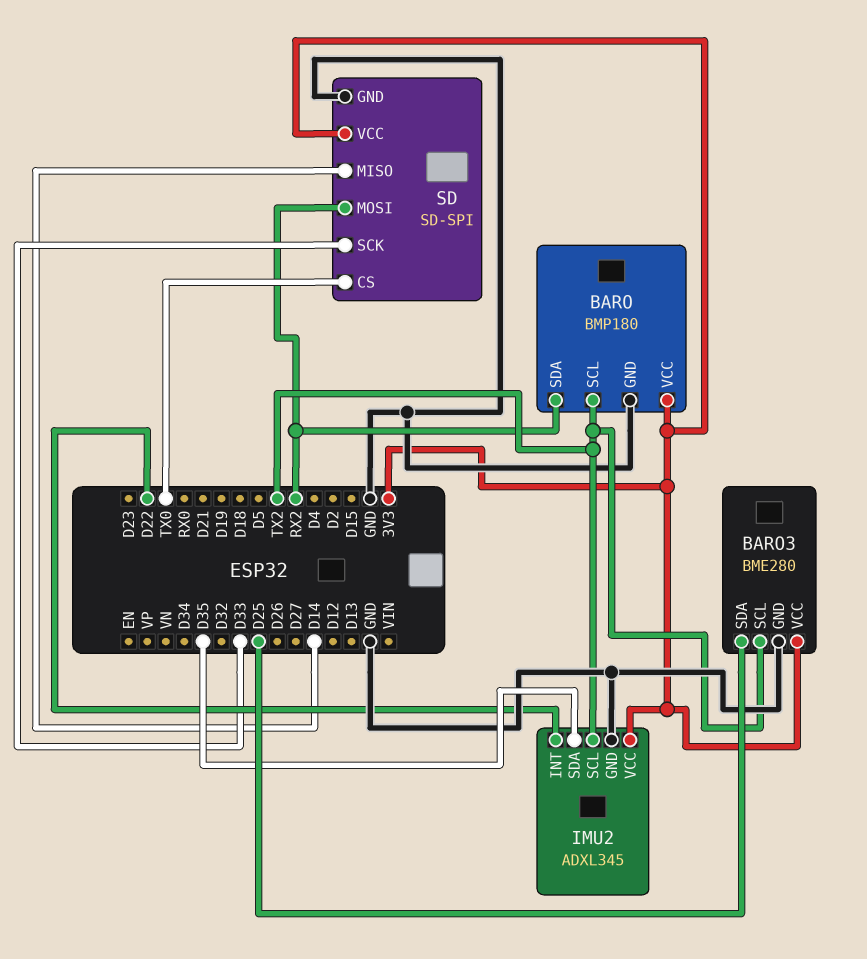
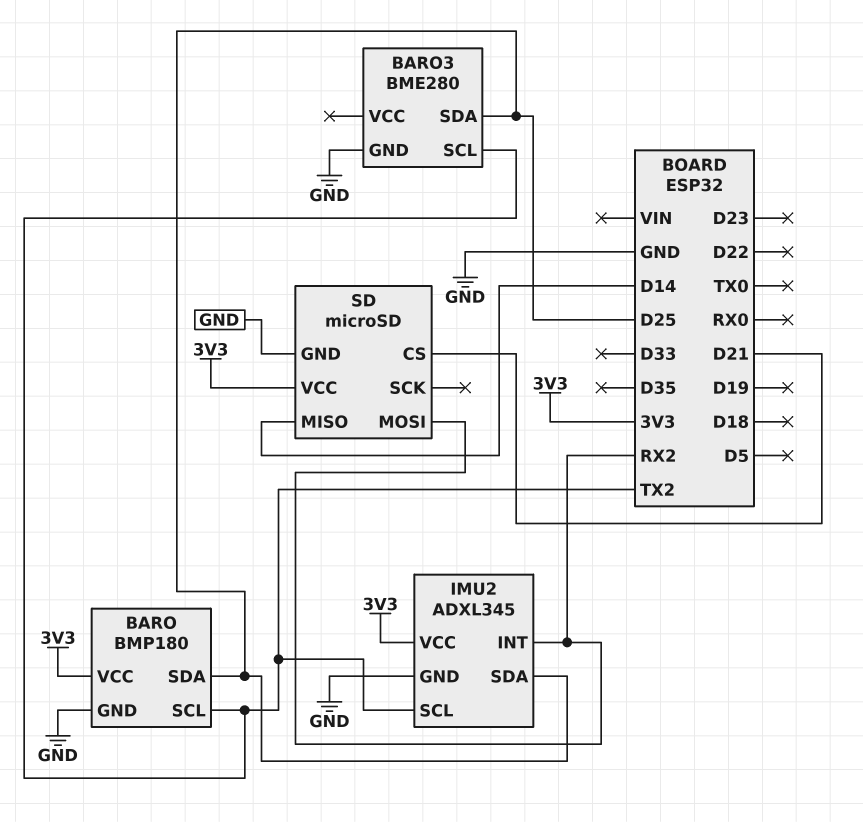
BARO pin SDA: RX2 -> D25
BARO3 pin VCC: 3V3 -> none
IMU2 pin INT: D22 -> RX2
IMU2 pin SDA: D35 -> D25
SD: SD-SPI -> microSD
SD pin CS: TX0 -> D21
SD pin SCK: D33 -> none

